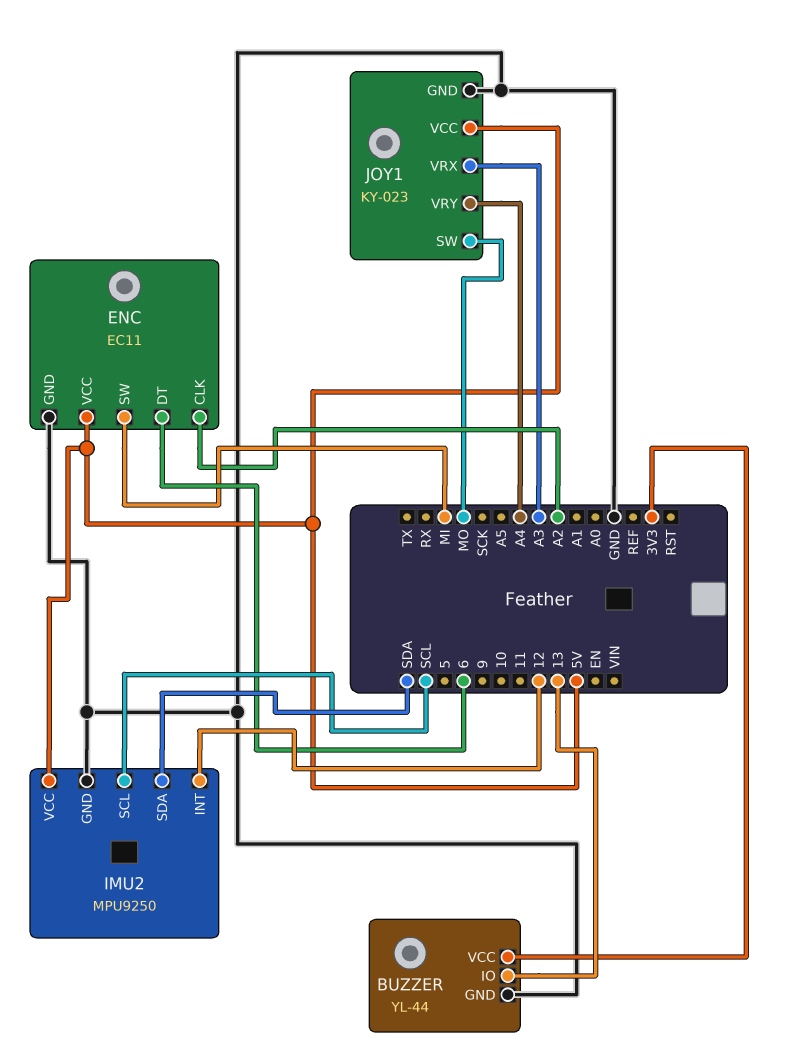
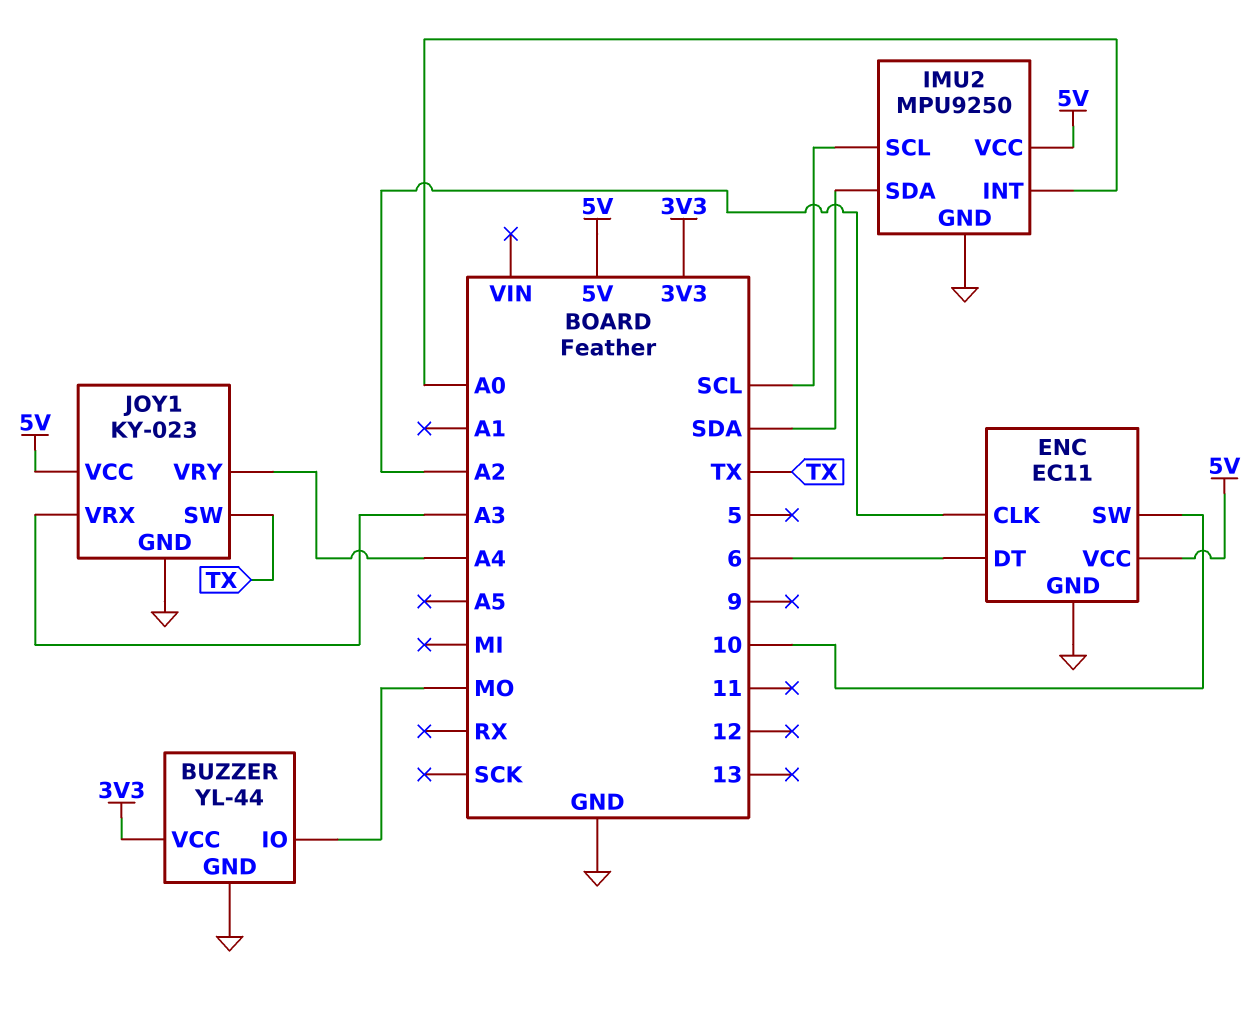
BUZZER pin IO: 13 -> MO
ENC pin SW: MI -> 10
IMU2 pin INT: 12 -> A0
JOY1 pin SW: MO -> TX

